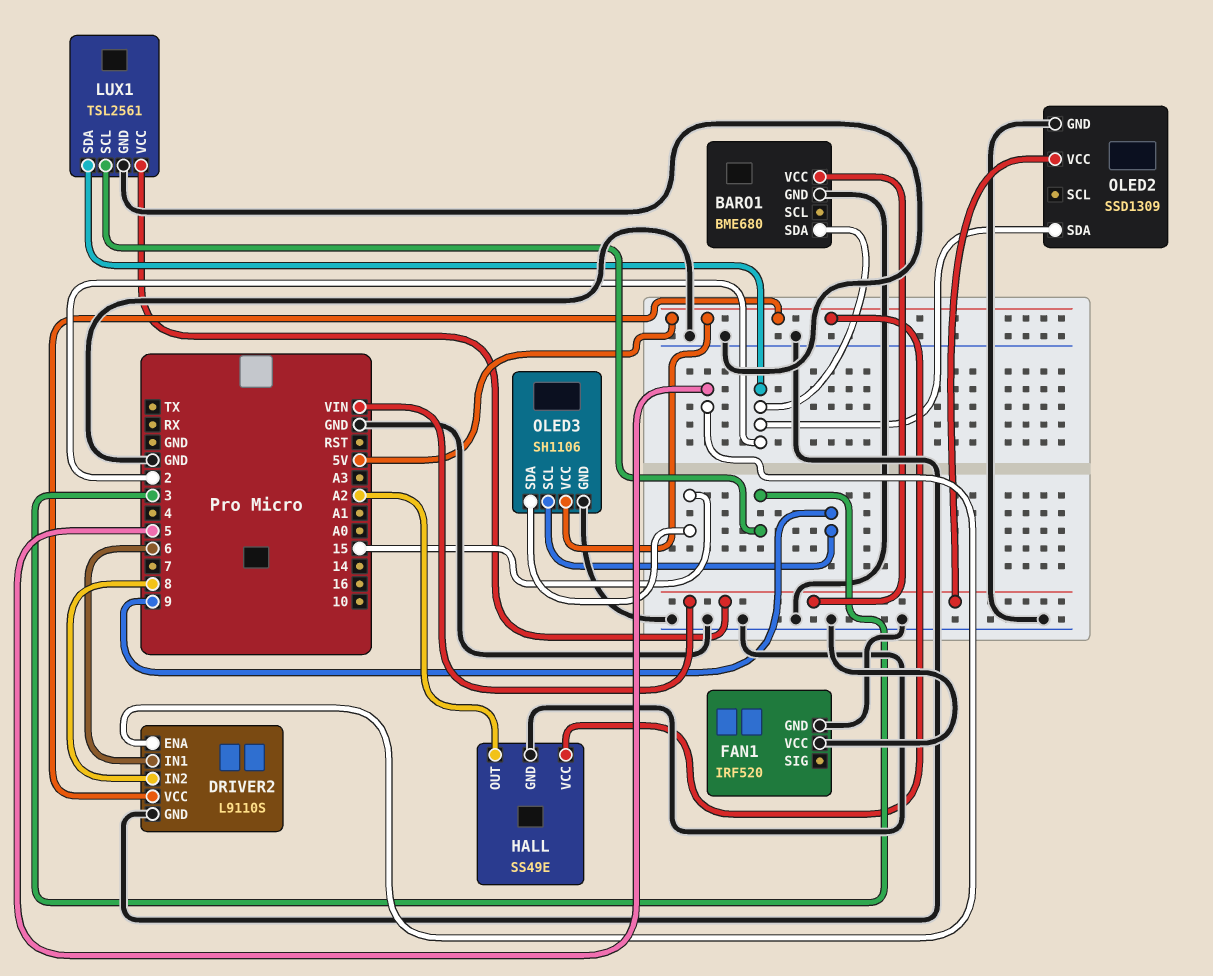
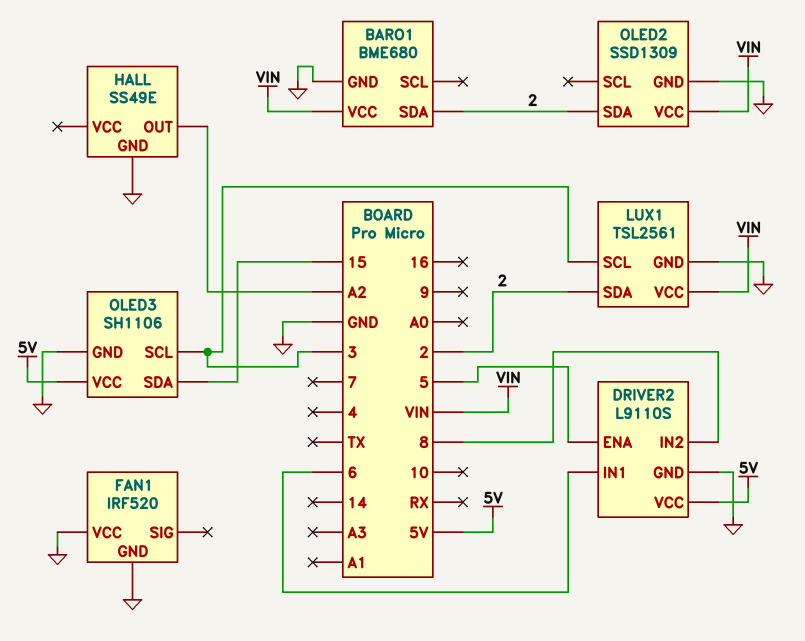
HALL pin VCC: 5V -> none
OLED3 pin SCL: 9 -> 3

